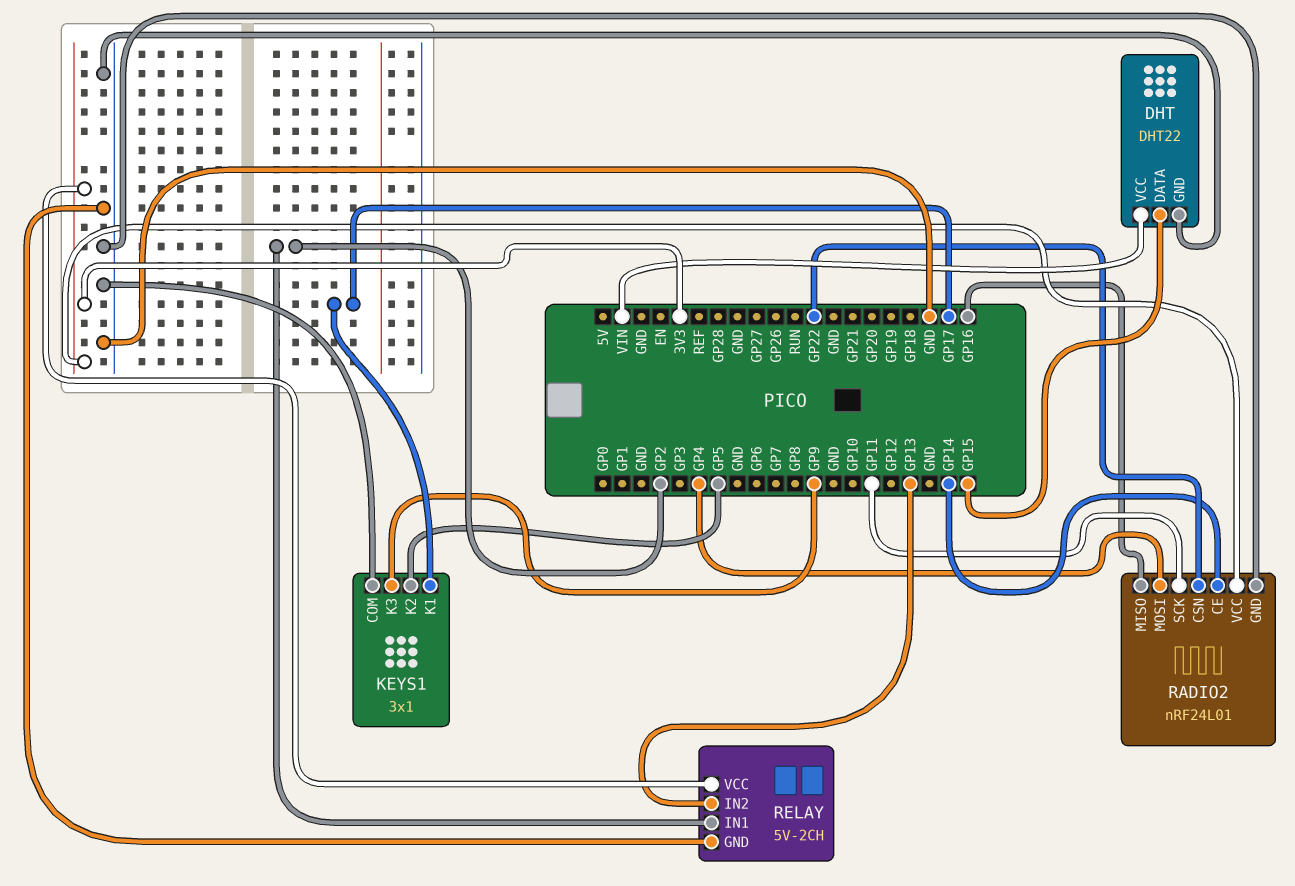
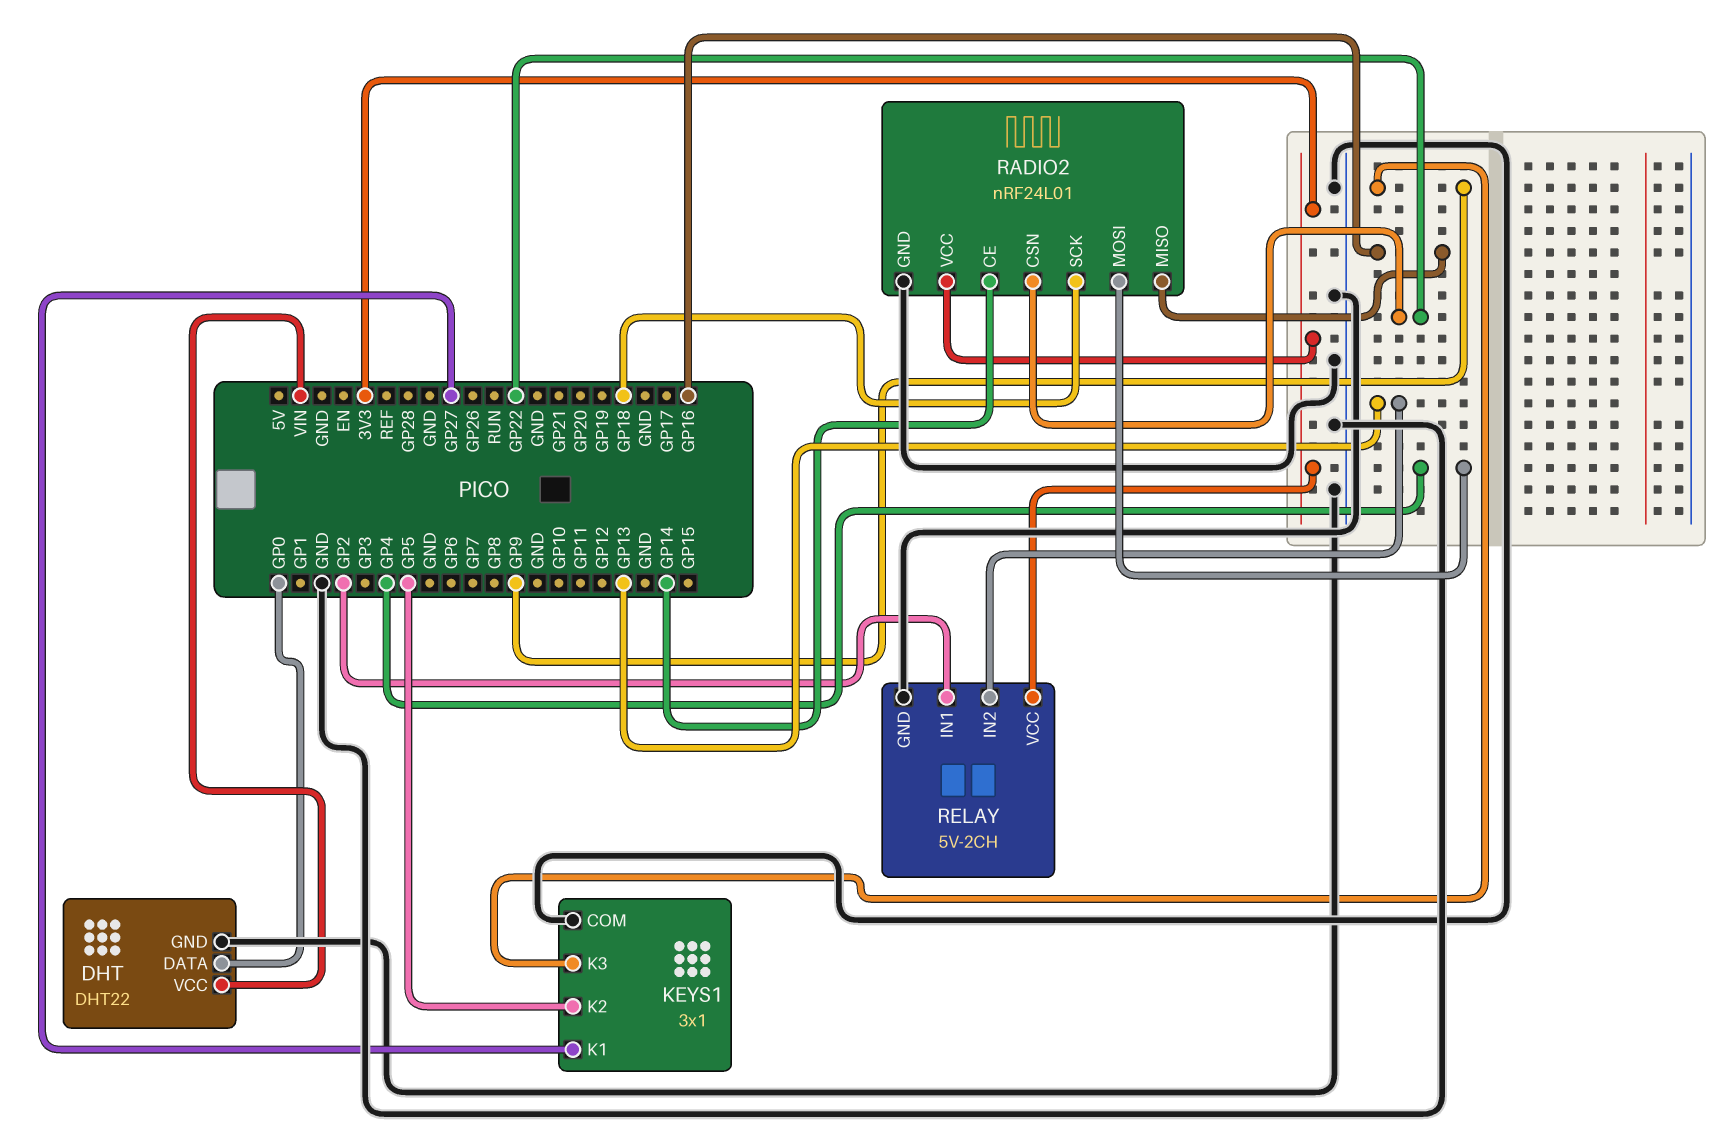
DHT pin DATA: GP15 -> GP0
KEYS1 pin K1: GP17 -> GP27
RADIO2 pin SCK: GP11 -> GP18

